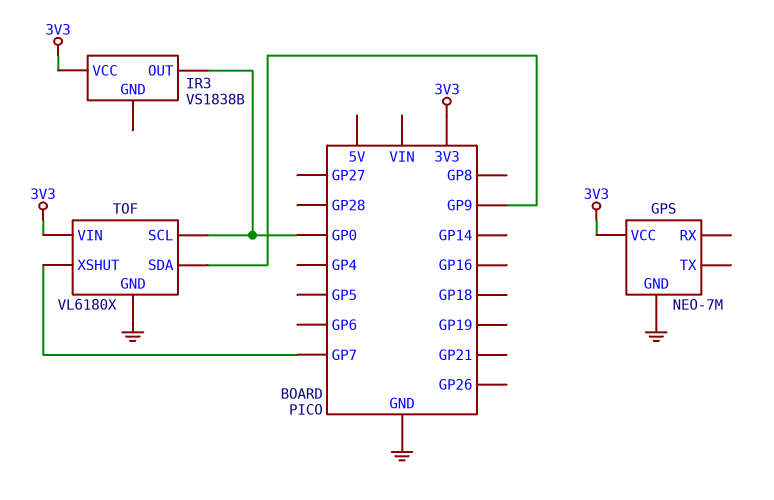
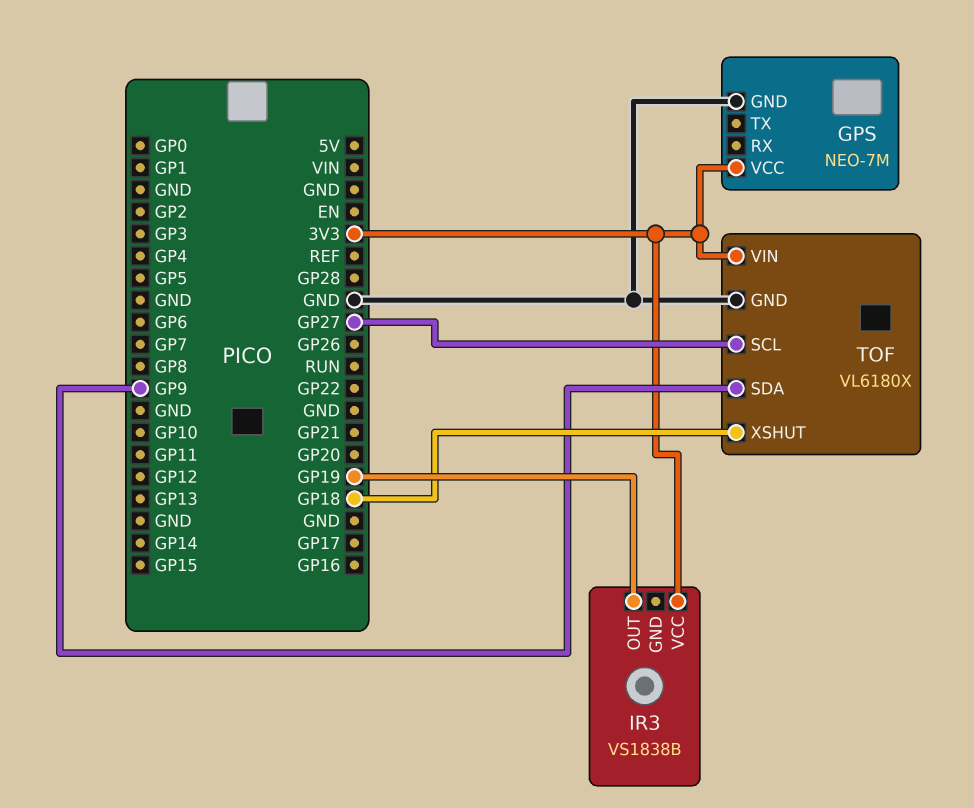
IR3 pin OUT: GP0 -> GP19
TOF pin SCL: GP0 -> GP27
TOF pin XSHUT: GP7 -> GP18

